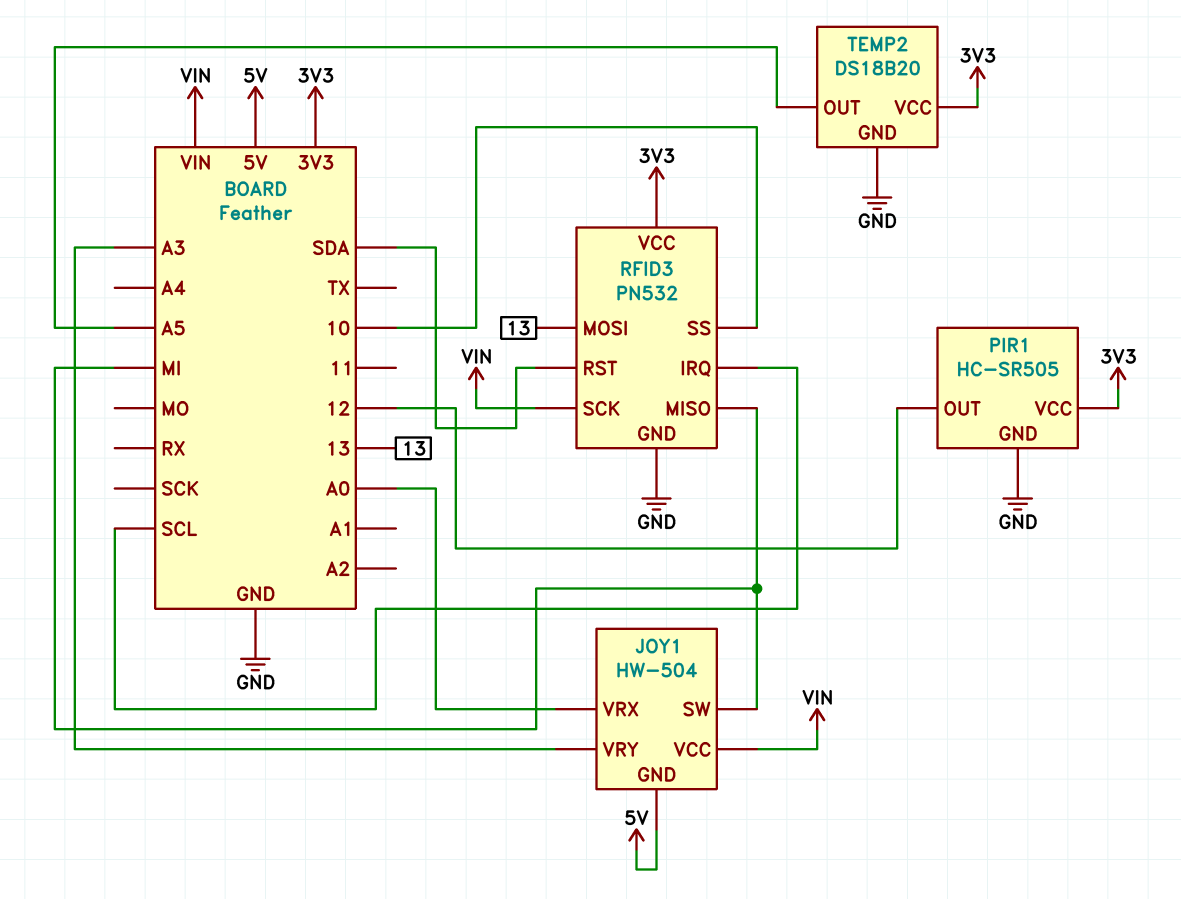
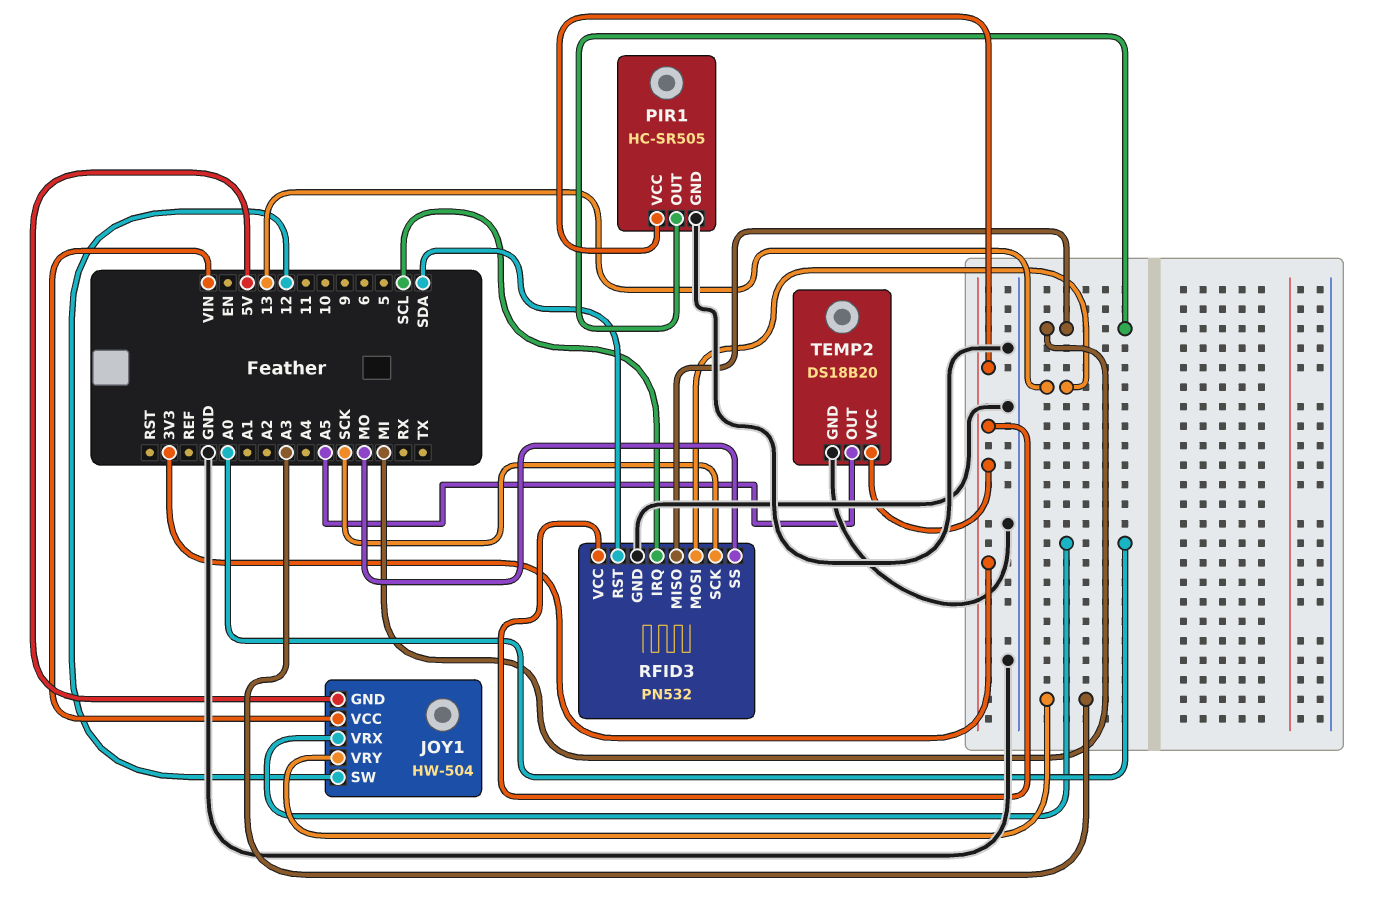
JOY1 pin SW: MI -> 12
PIR1 pin OUT: 12 -> MI
RFID3 pin SCK: VIN -> SCK
RFID3 pin SS: 10 -> MO

